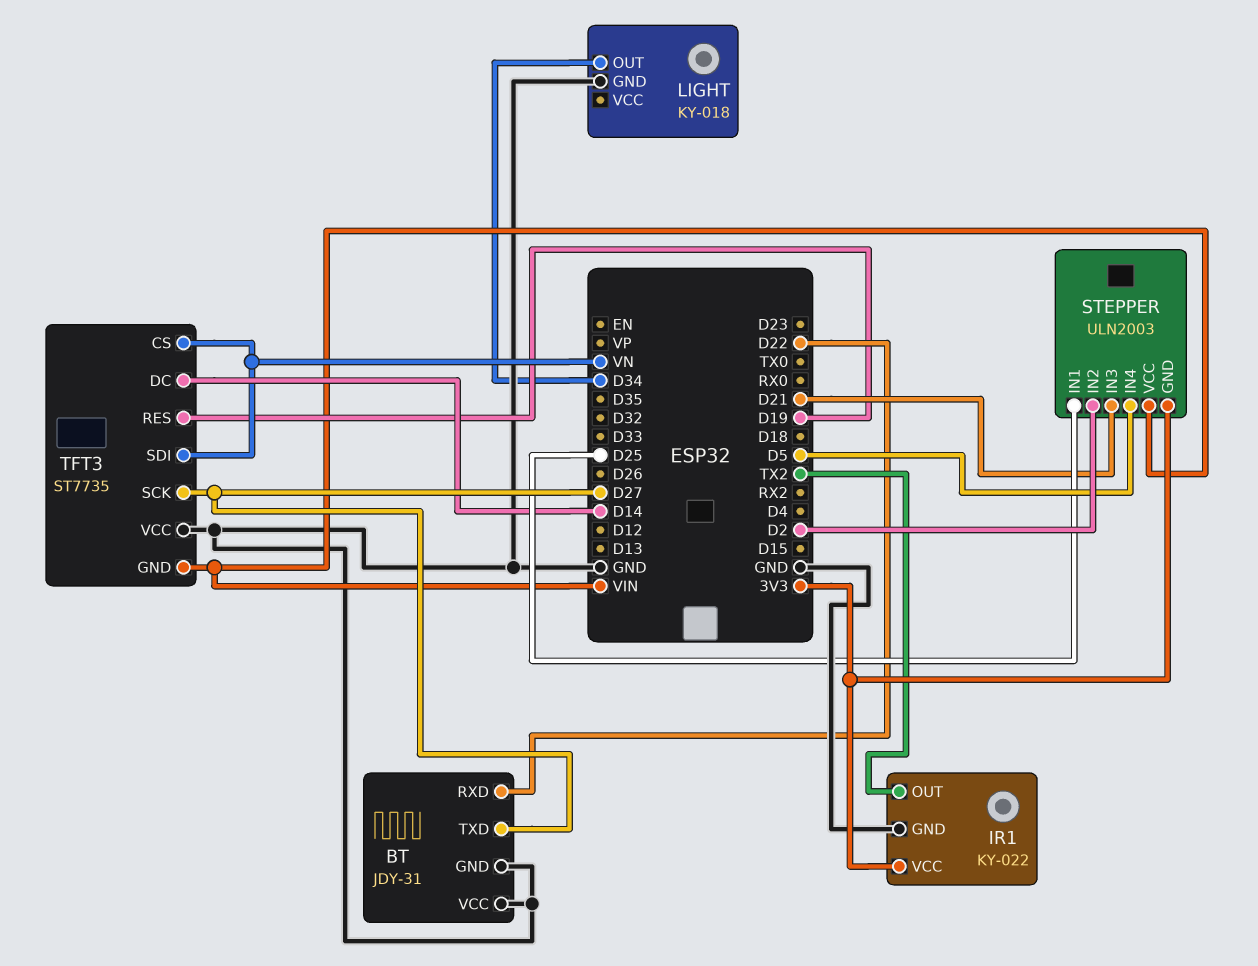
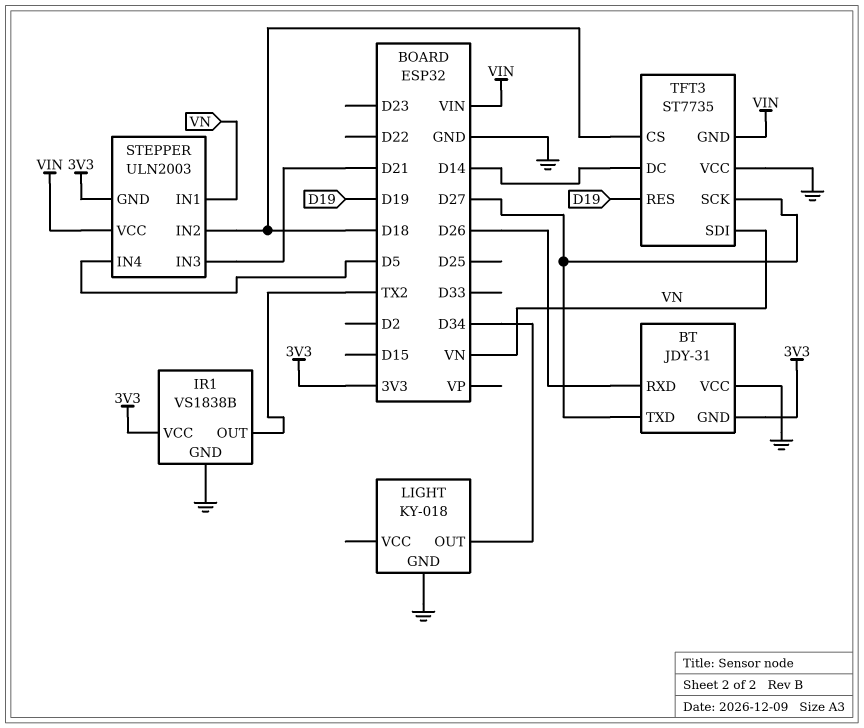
BT pin GND: GND -> 3V3
BT pin RXD: D22 -> D26
IR1: KY-022 -> VS1838B
STEPPER pin IN1: D25 -> VN
STEPPER pin IN2: D2 -> D18
TFT3 pin CS: VN -> D18

